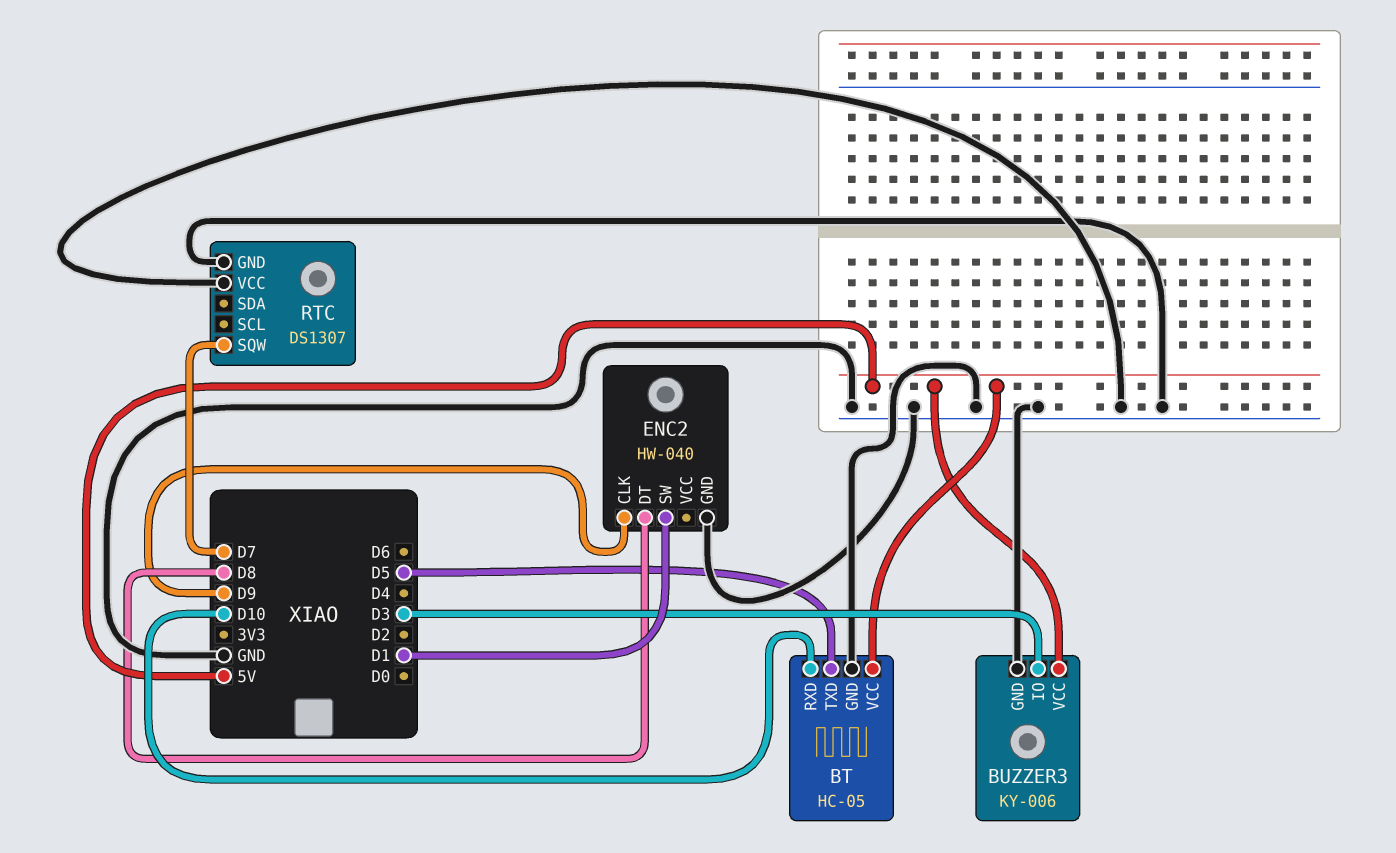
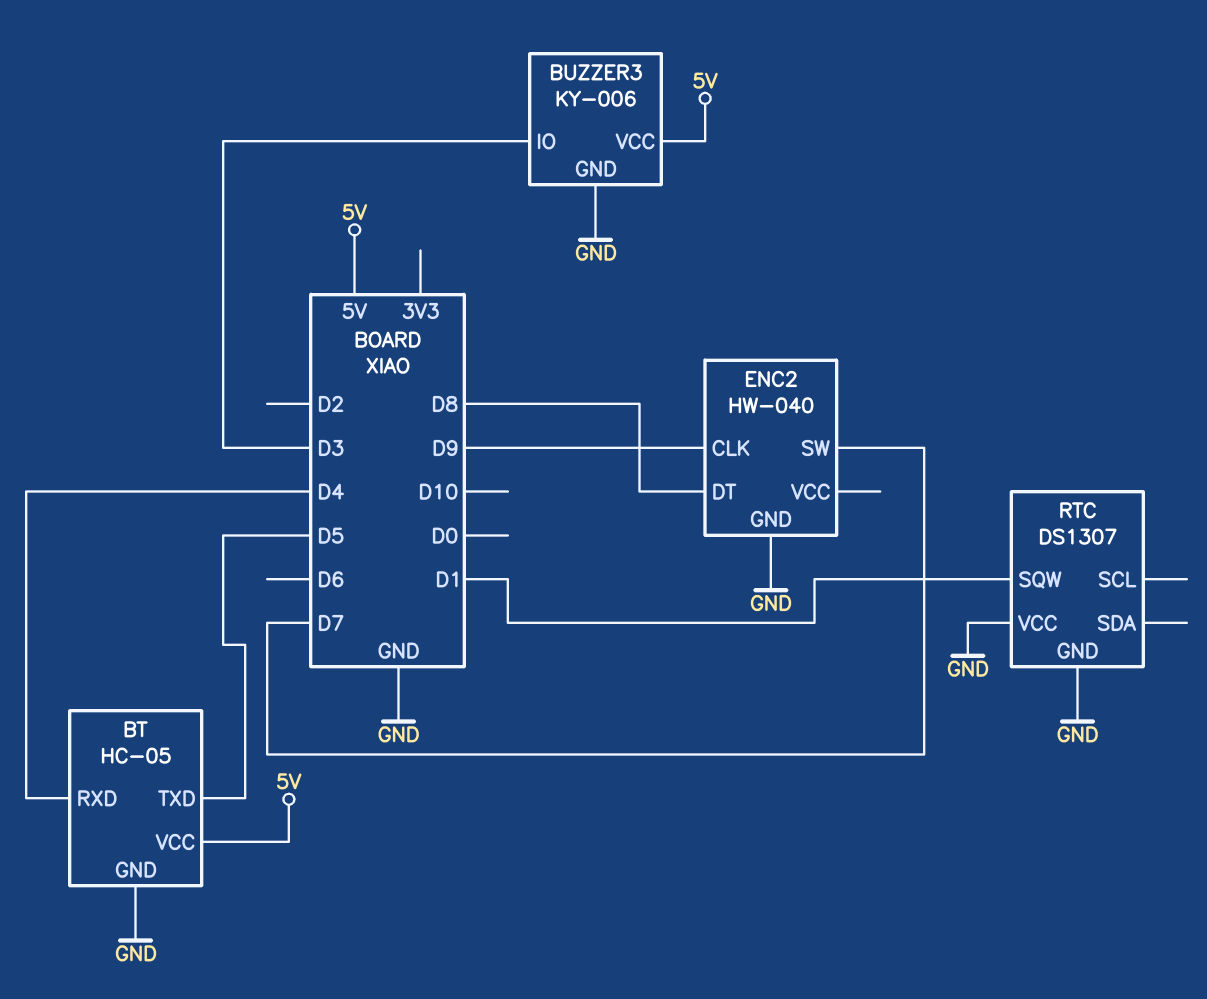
BT pin RXD: D10 -> D4
ENC2 pin SW: D1 -> D7
RTC pin SQW: D7 -> D1

